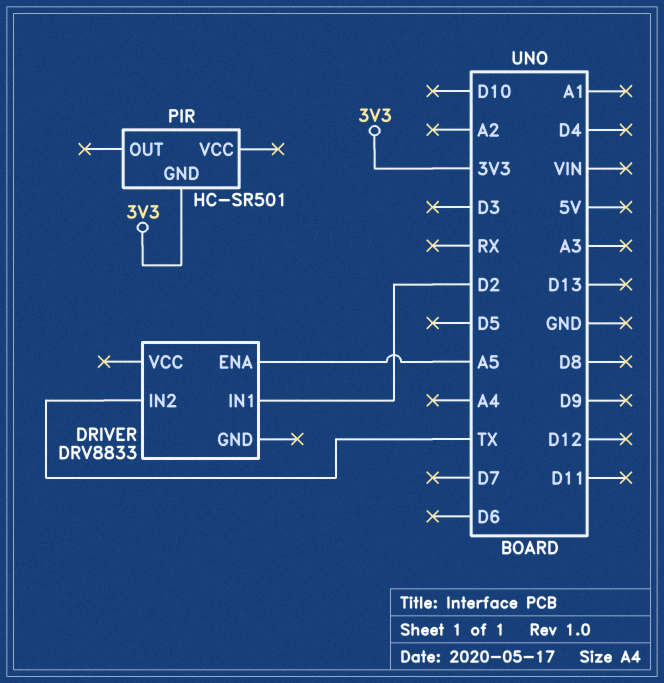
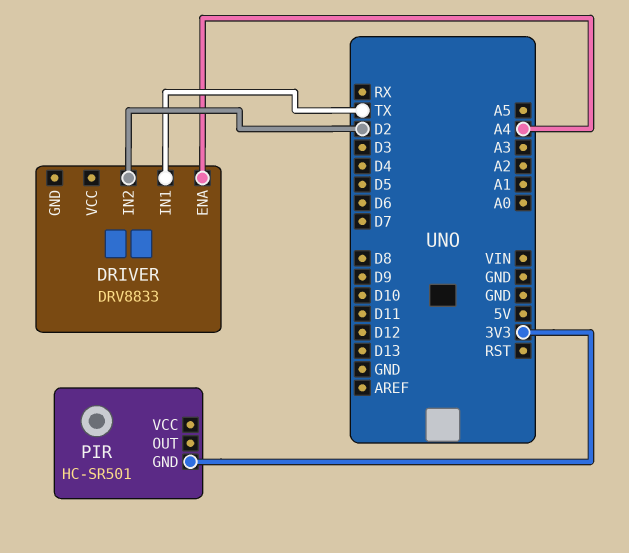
DRIVER pin ENA: A5 -> A4
DRIVER pin IN1: D2 -> TX
DRIVER pin IN2: TX -> D2

